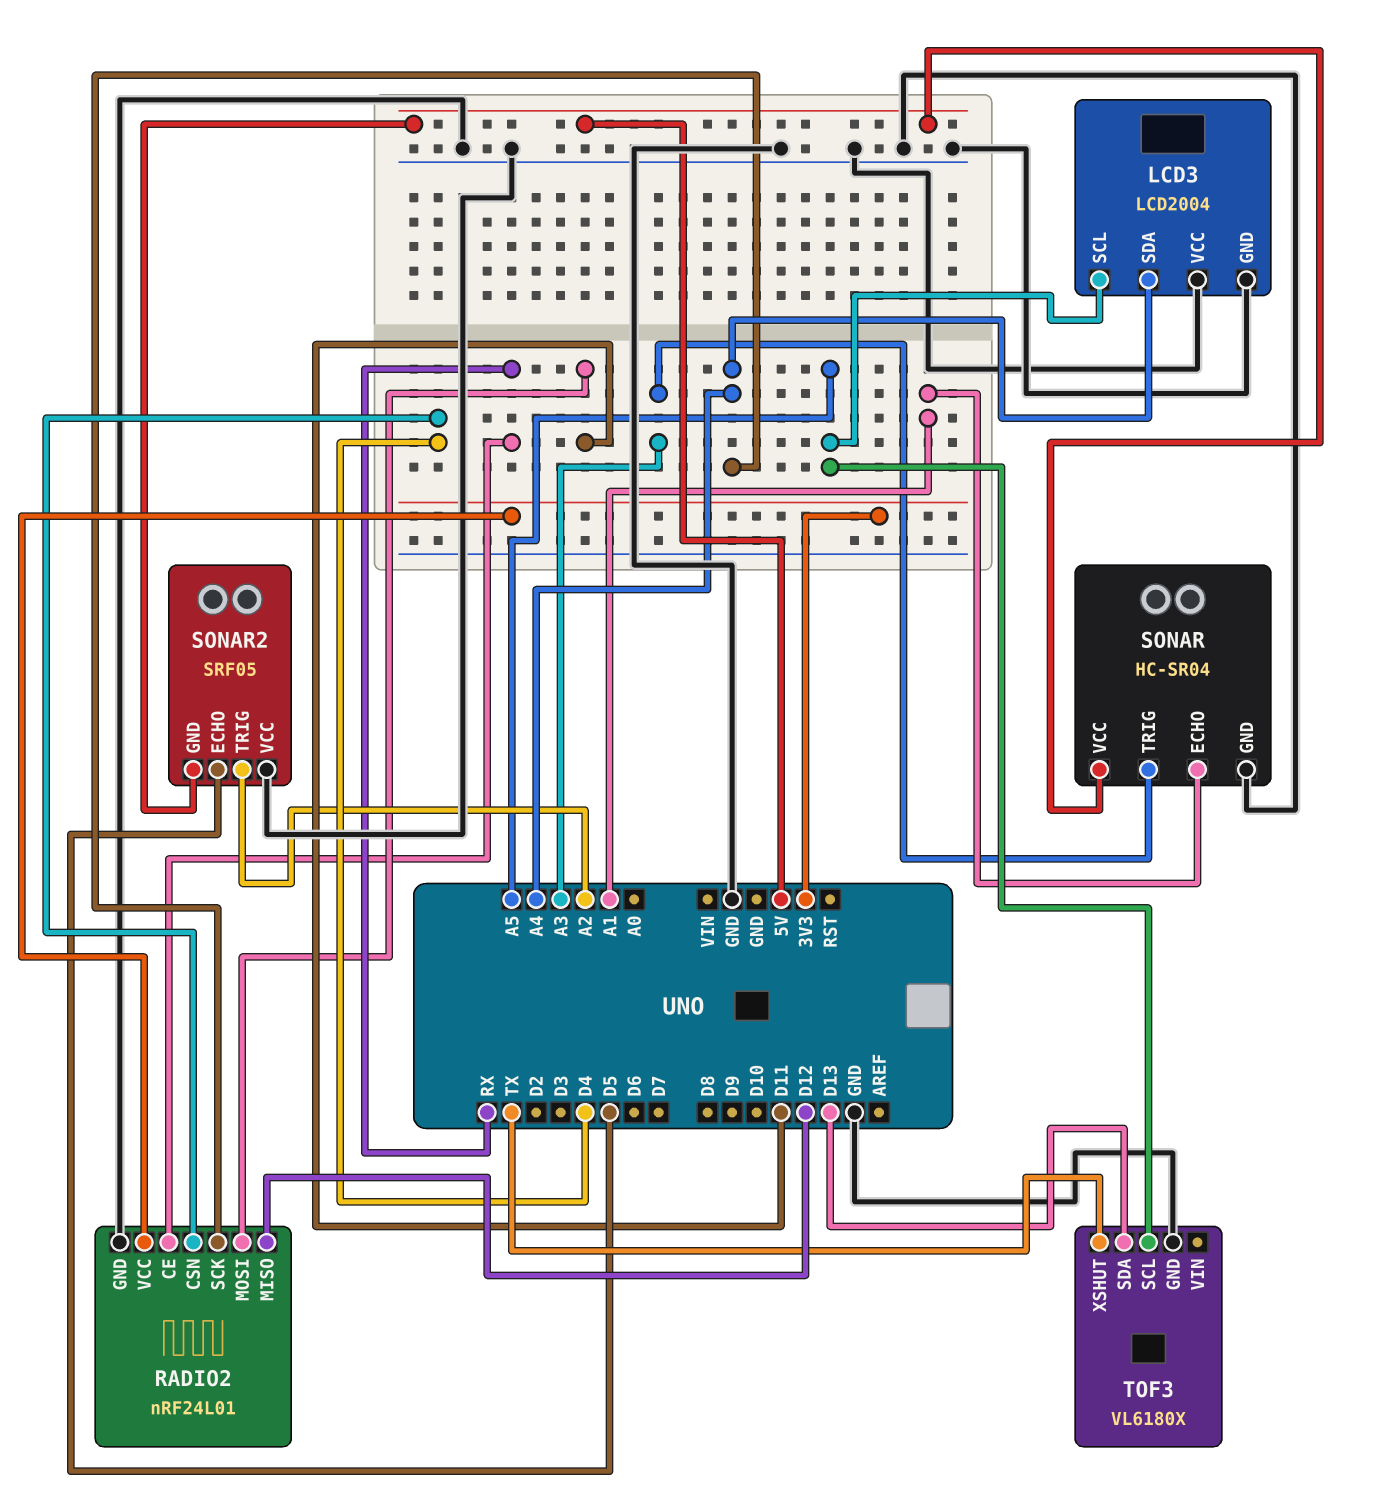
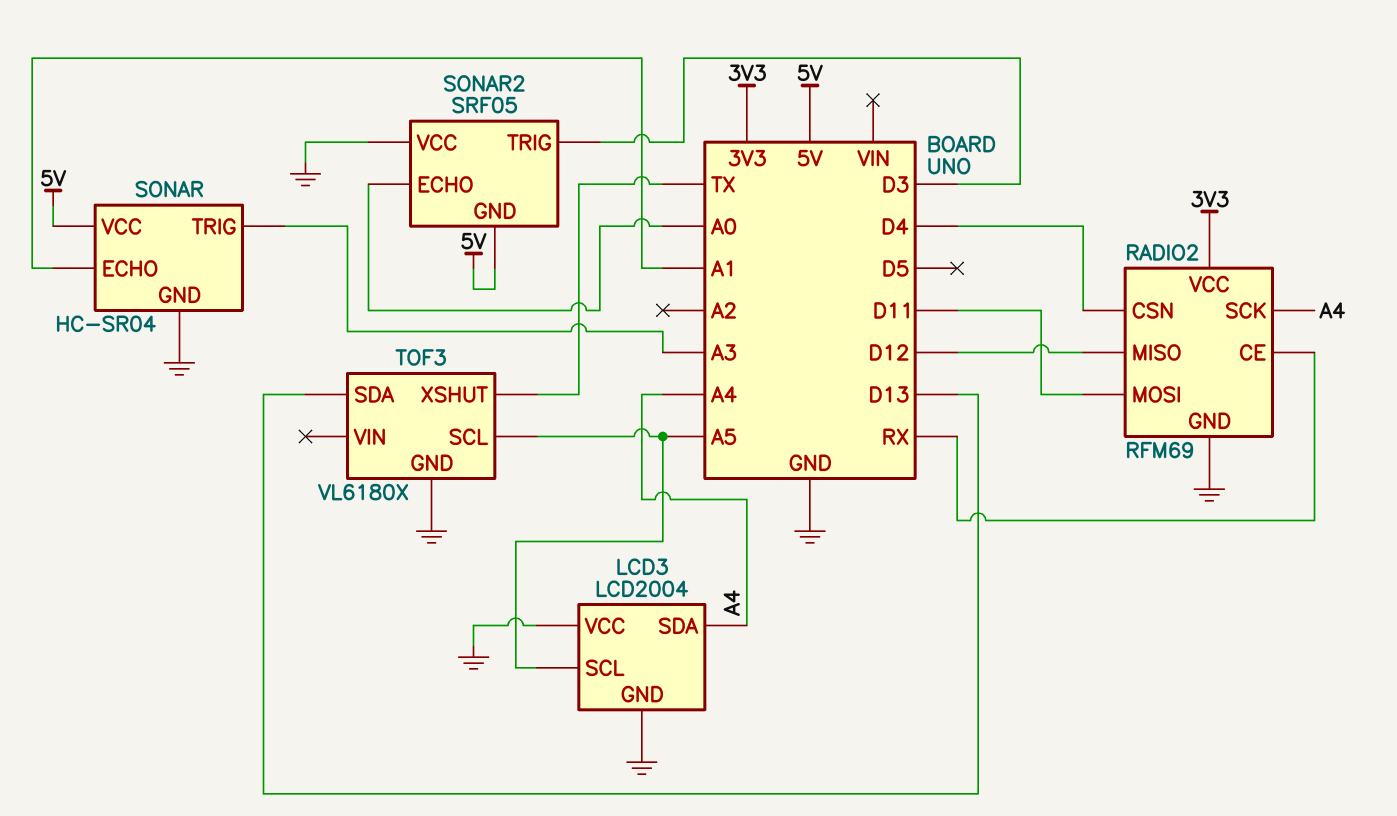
RADIO2: nRF24L01 -> RFM69
SONAR2 pin ECHO: D5 -> A0
SONAR2 pin TRIG: A2 -> D3

